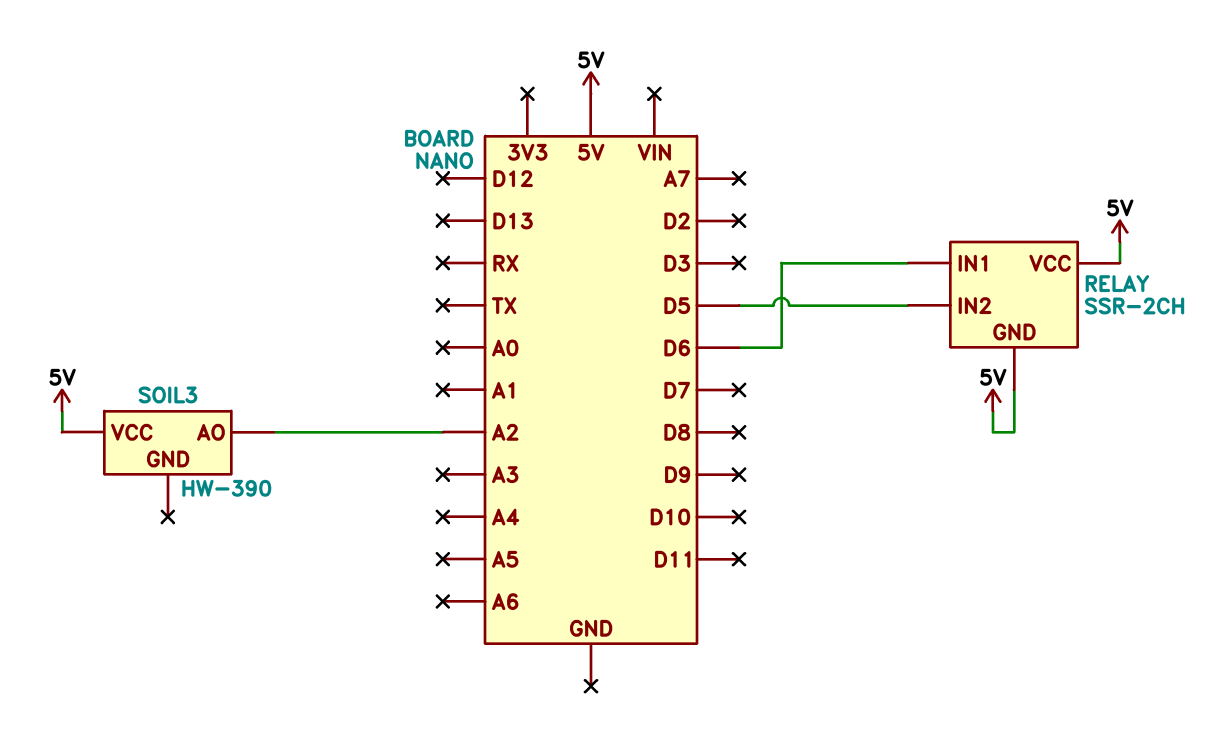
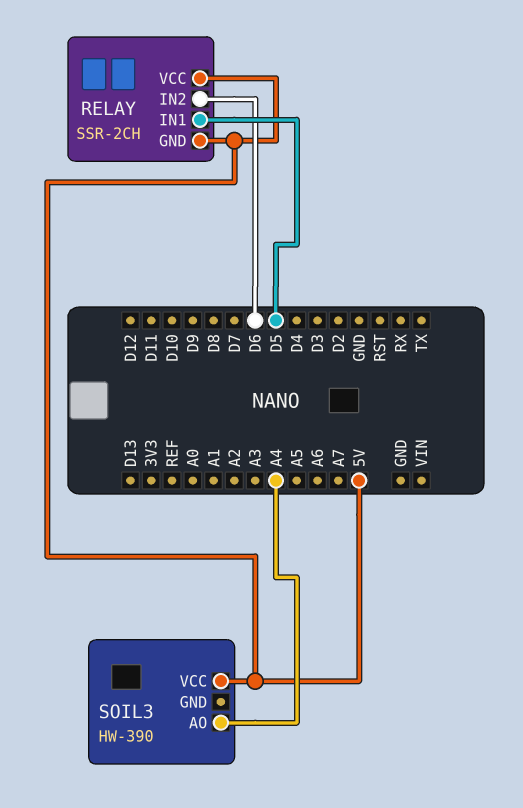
RELAY pin IN1: D6 -> D5
RELAY pin IN2: D5 -> D6
SOIL3 pin AO: A2 -> A4

